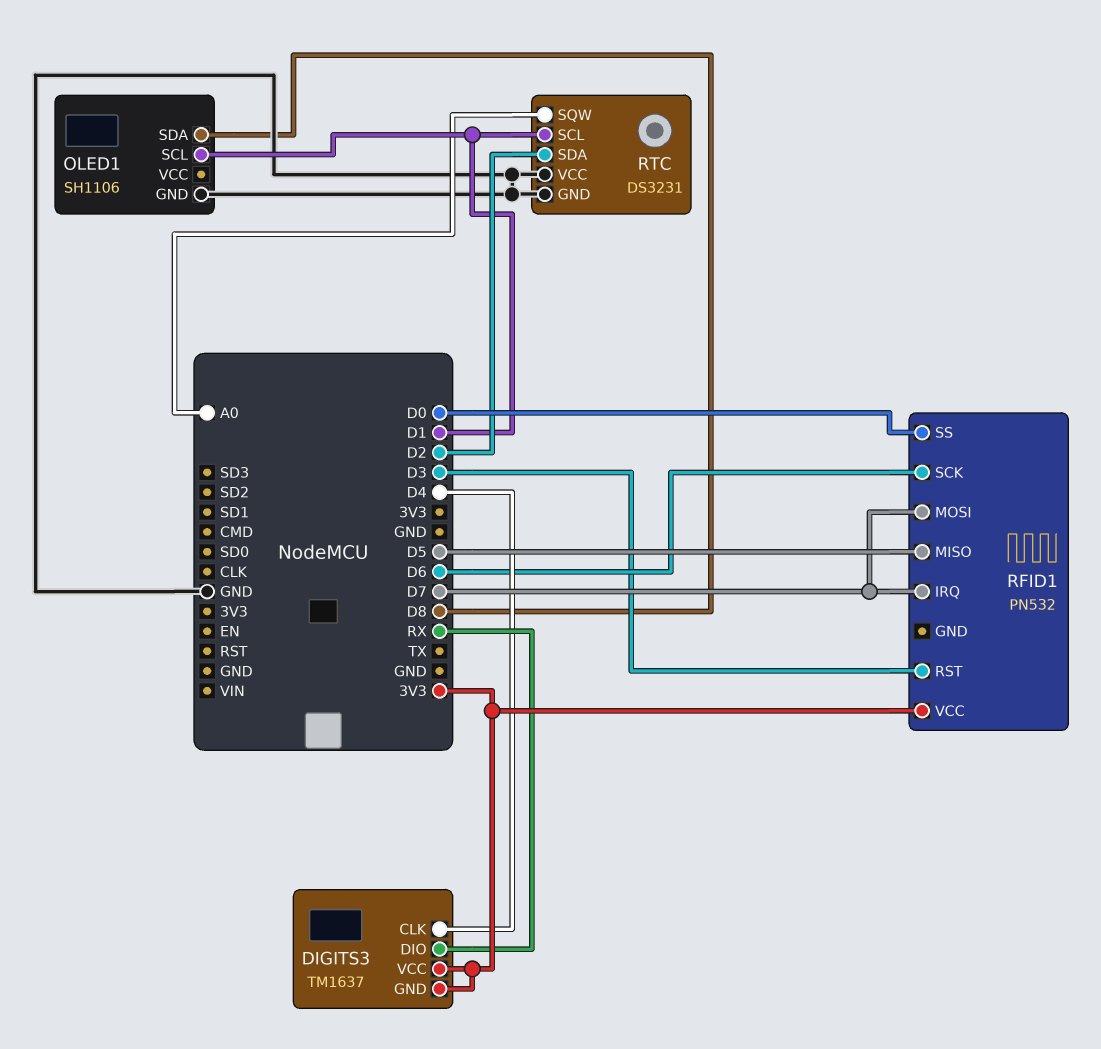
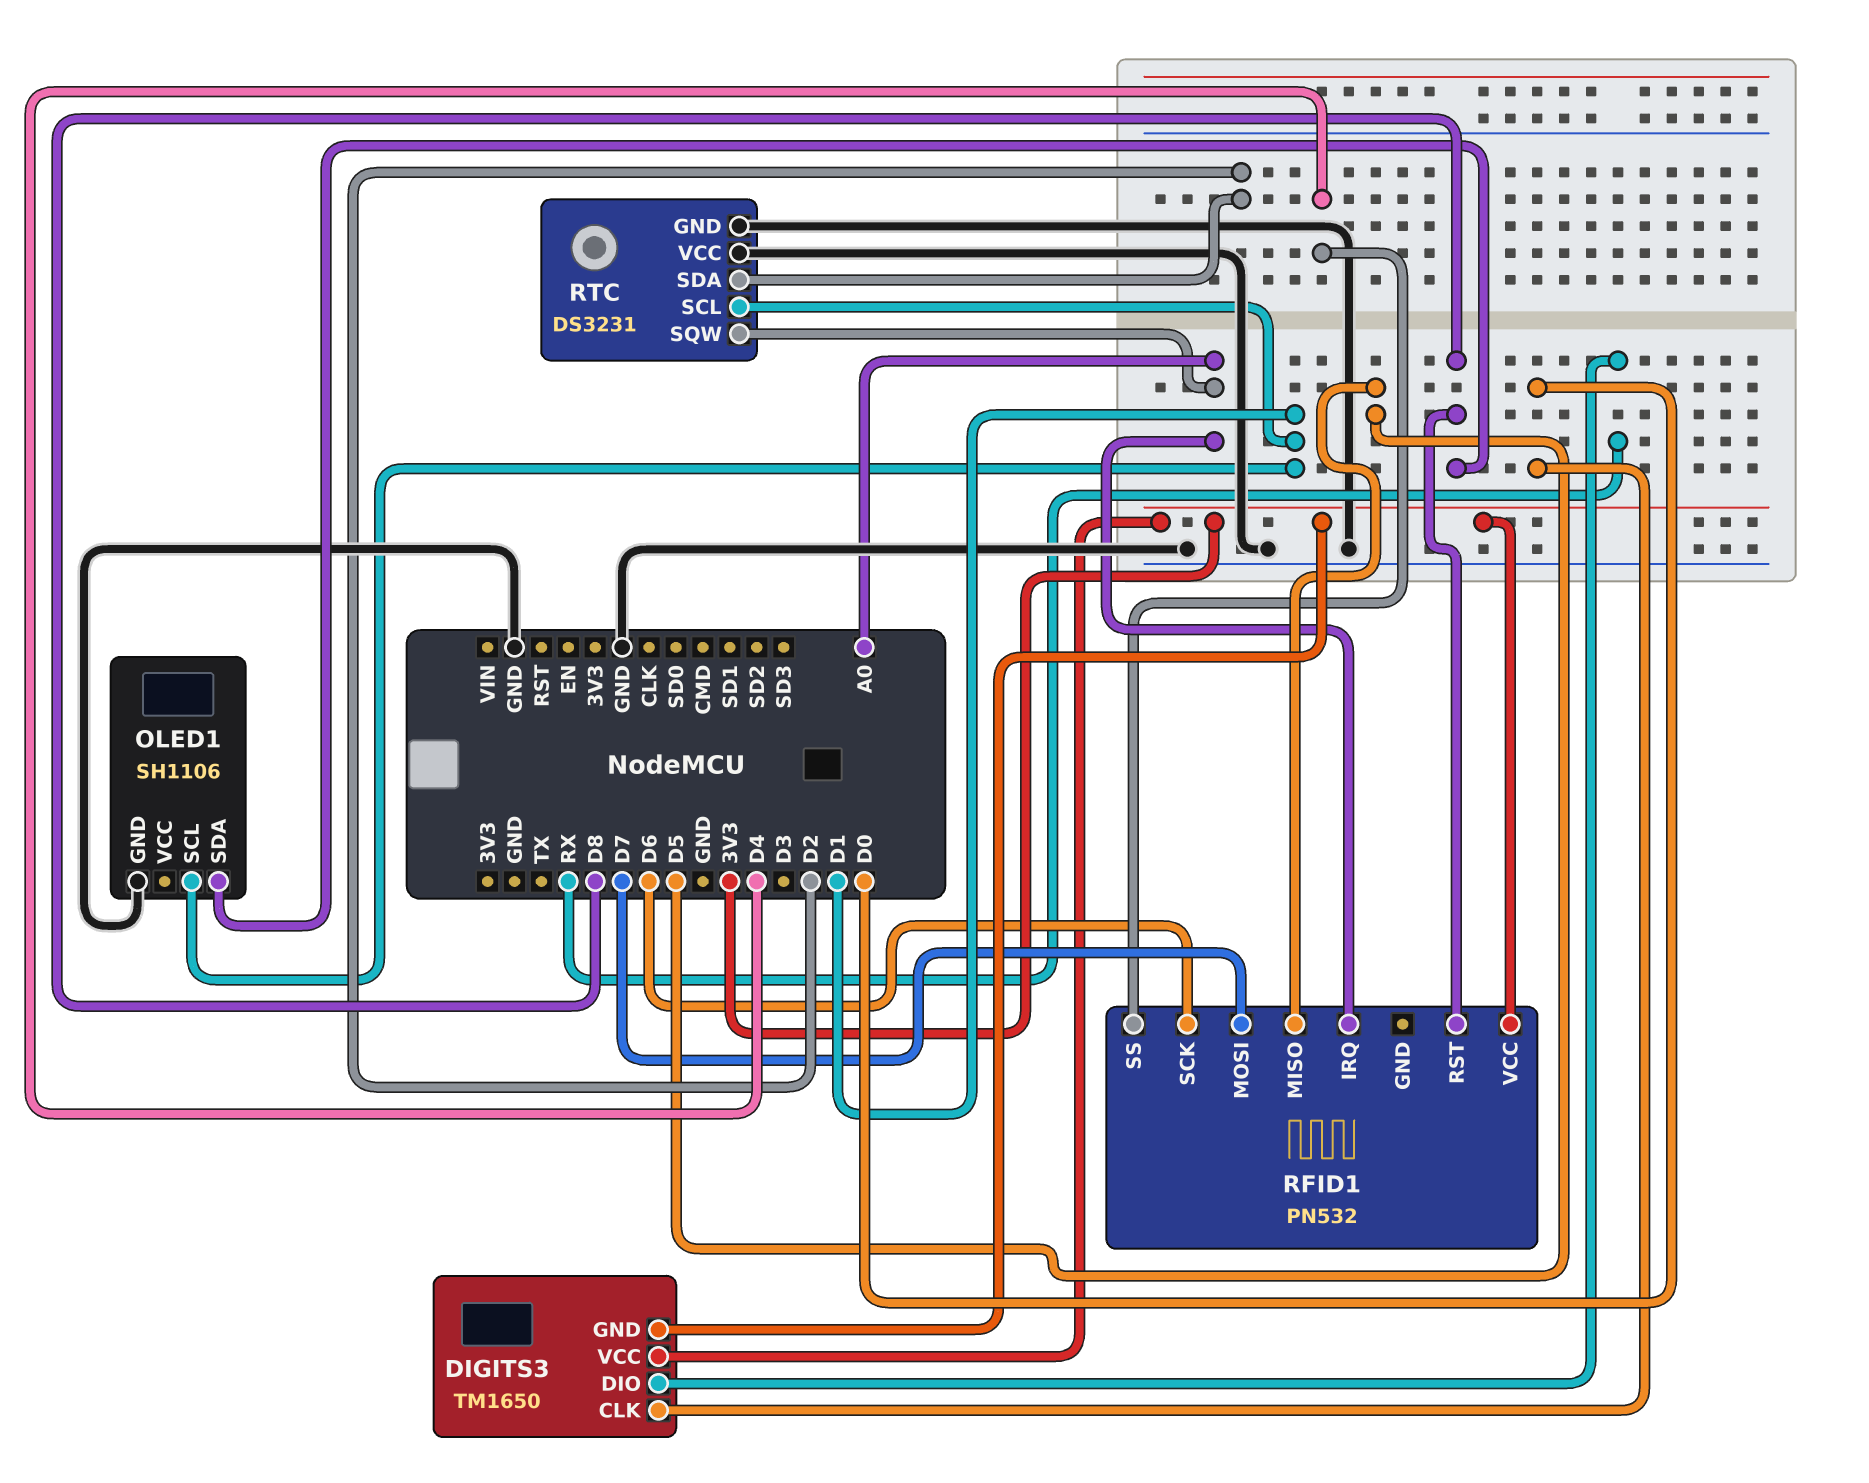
DIGITS3: TM1637 -> TM1650
DIGITS3 pin CLK: D4 -> D0
RFID1 pin IRQ: D7 -> A0
RFID1 pin RST: D3 -> D8
RFID1 pin SS: D0 -> D4

